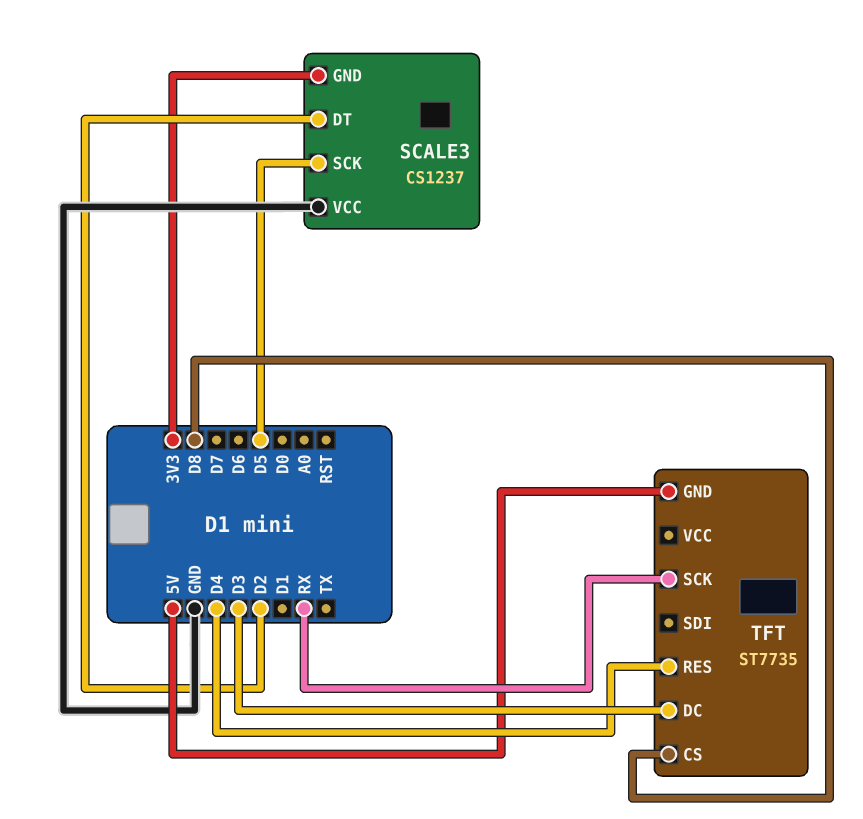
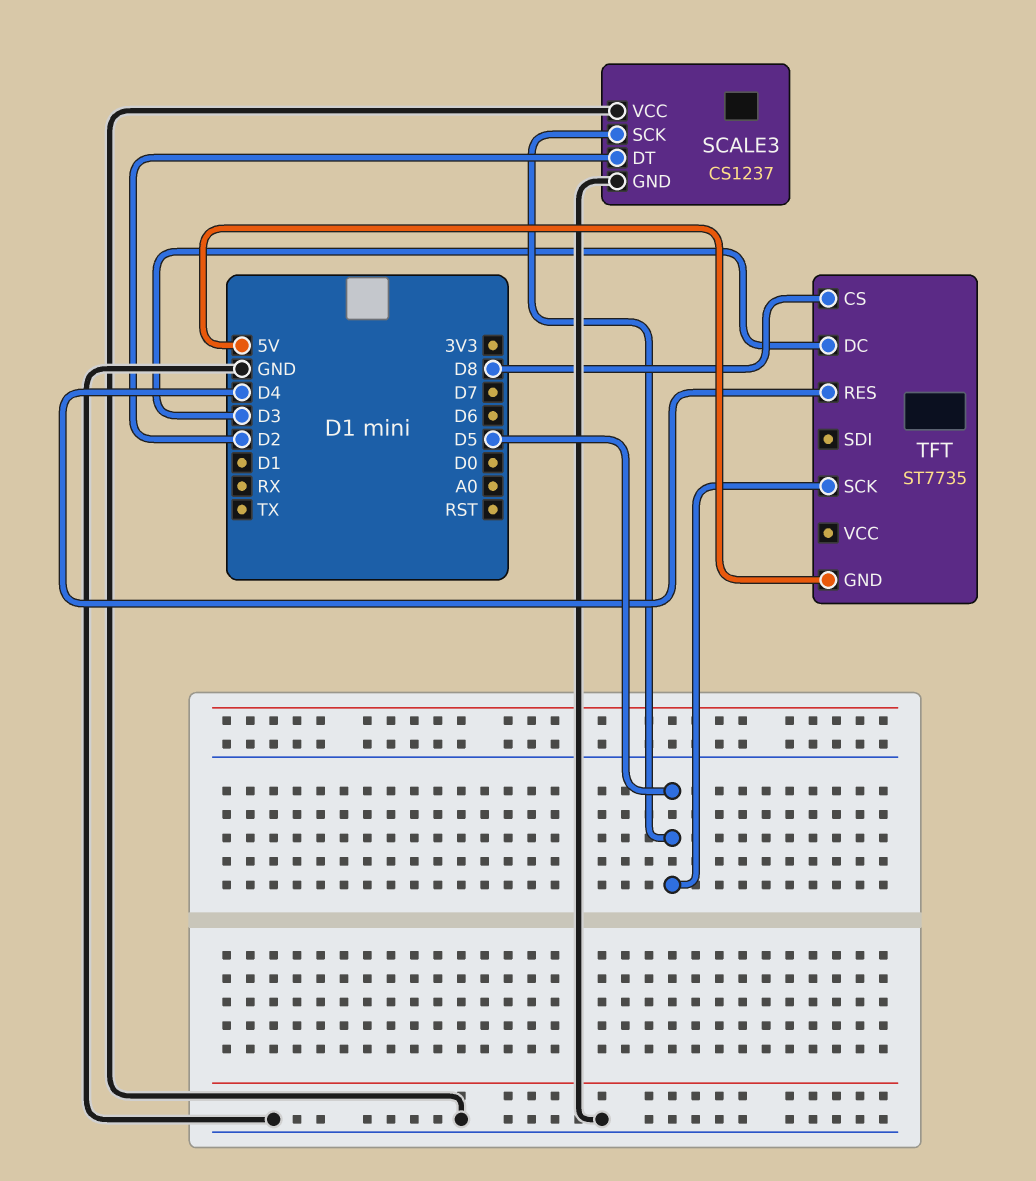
SCALE3 pin GND: 3V3 -> GND
TFT pin SCK: RX -> D5

